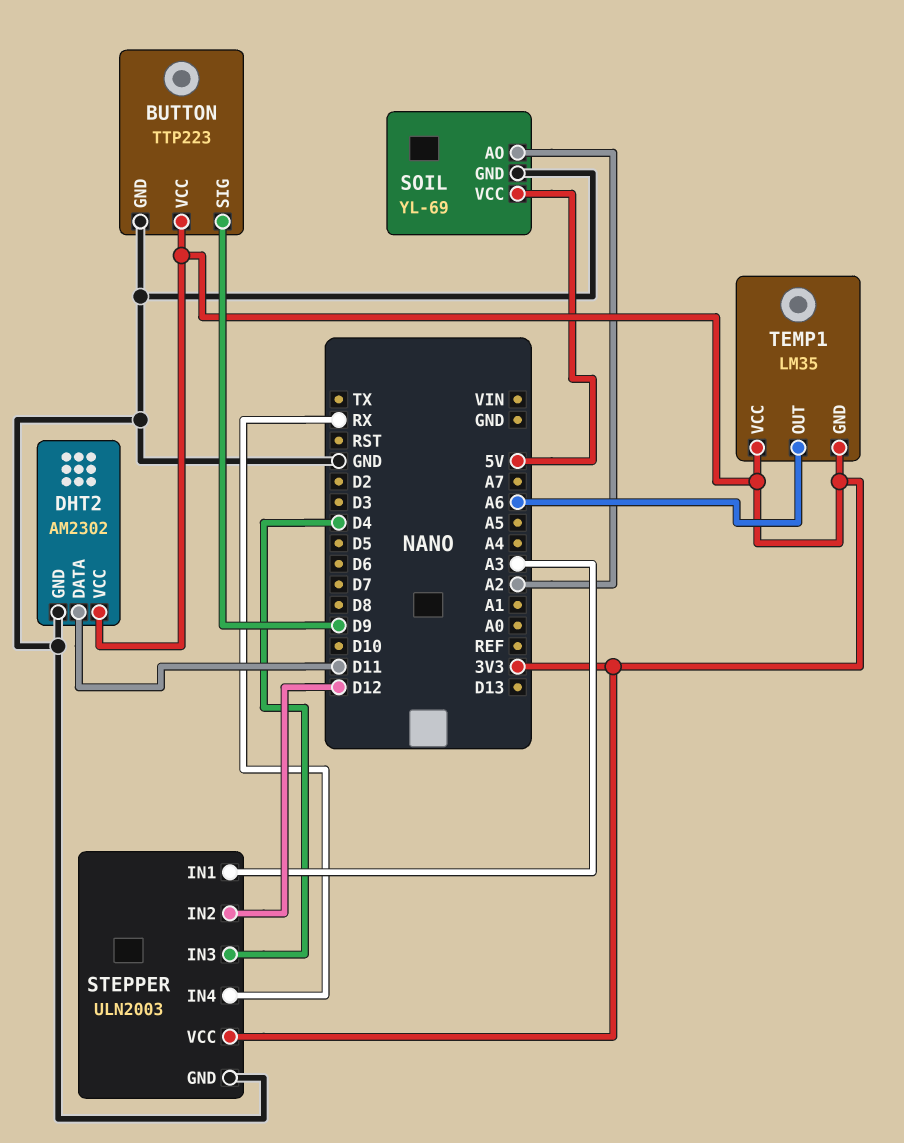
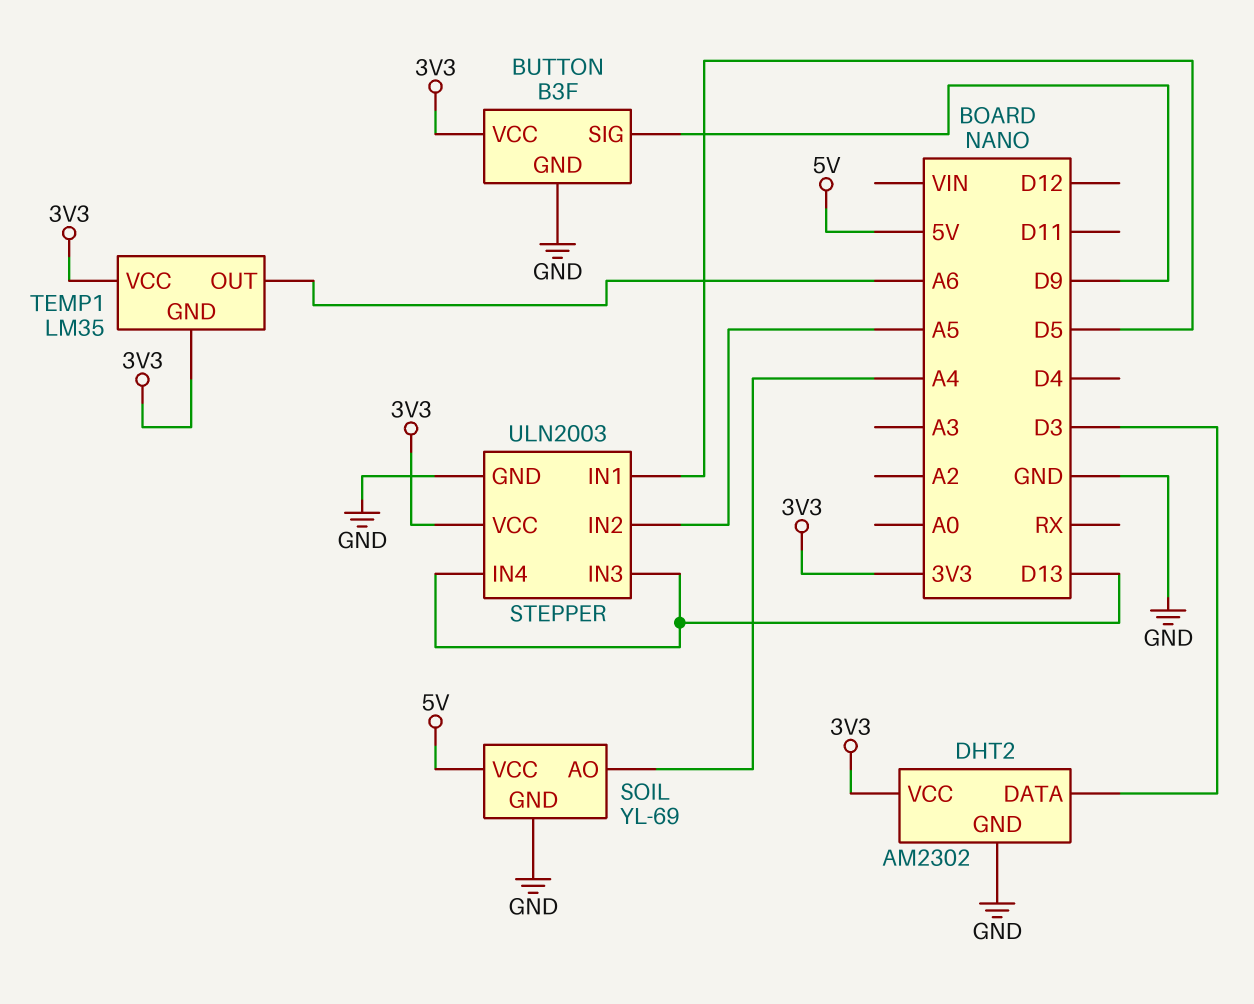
BUTTON: TTP223 -> B3F
DHT2 pin DATA: D11 -> D3
SOIL pin AO: A2 -> A4
STEPPER pin IN1: A3 -> D5
STEPPER pin IN2: D12 -> A5
STEPPER pin IN3: D4 -> D13
STEPPER pin IN4: RX -> D13

